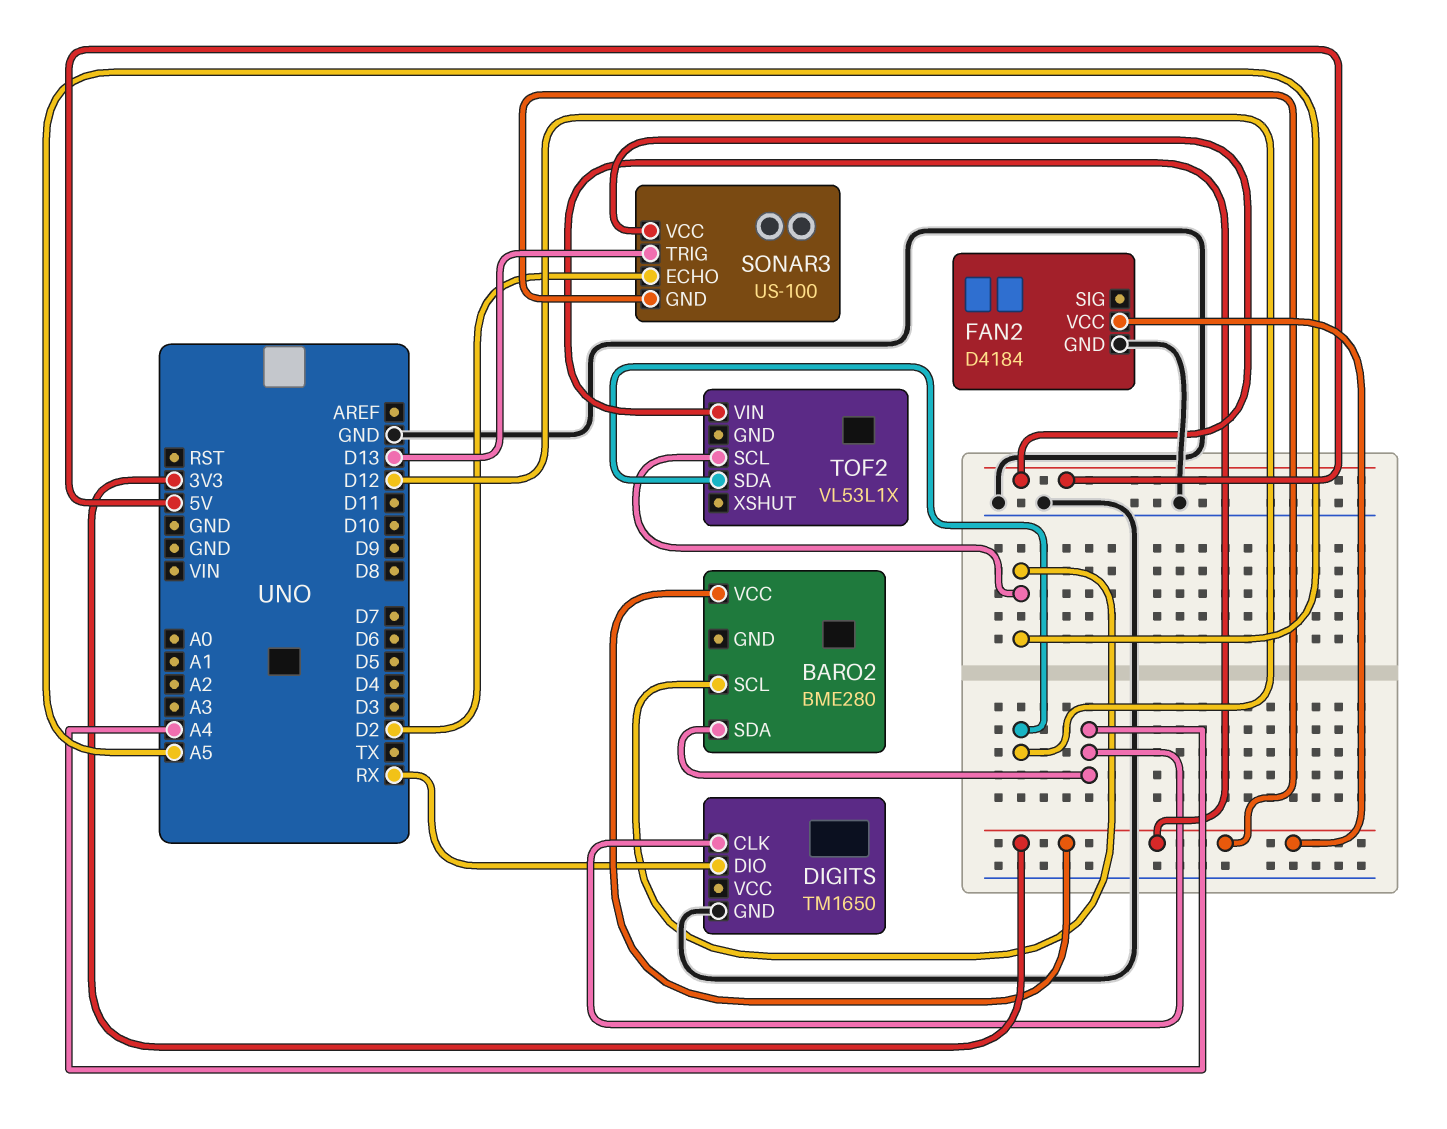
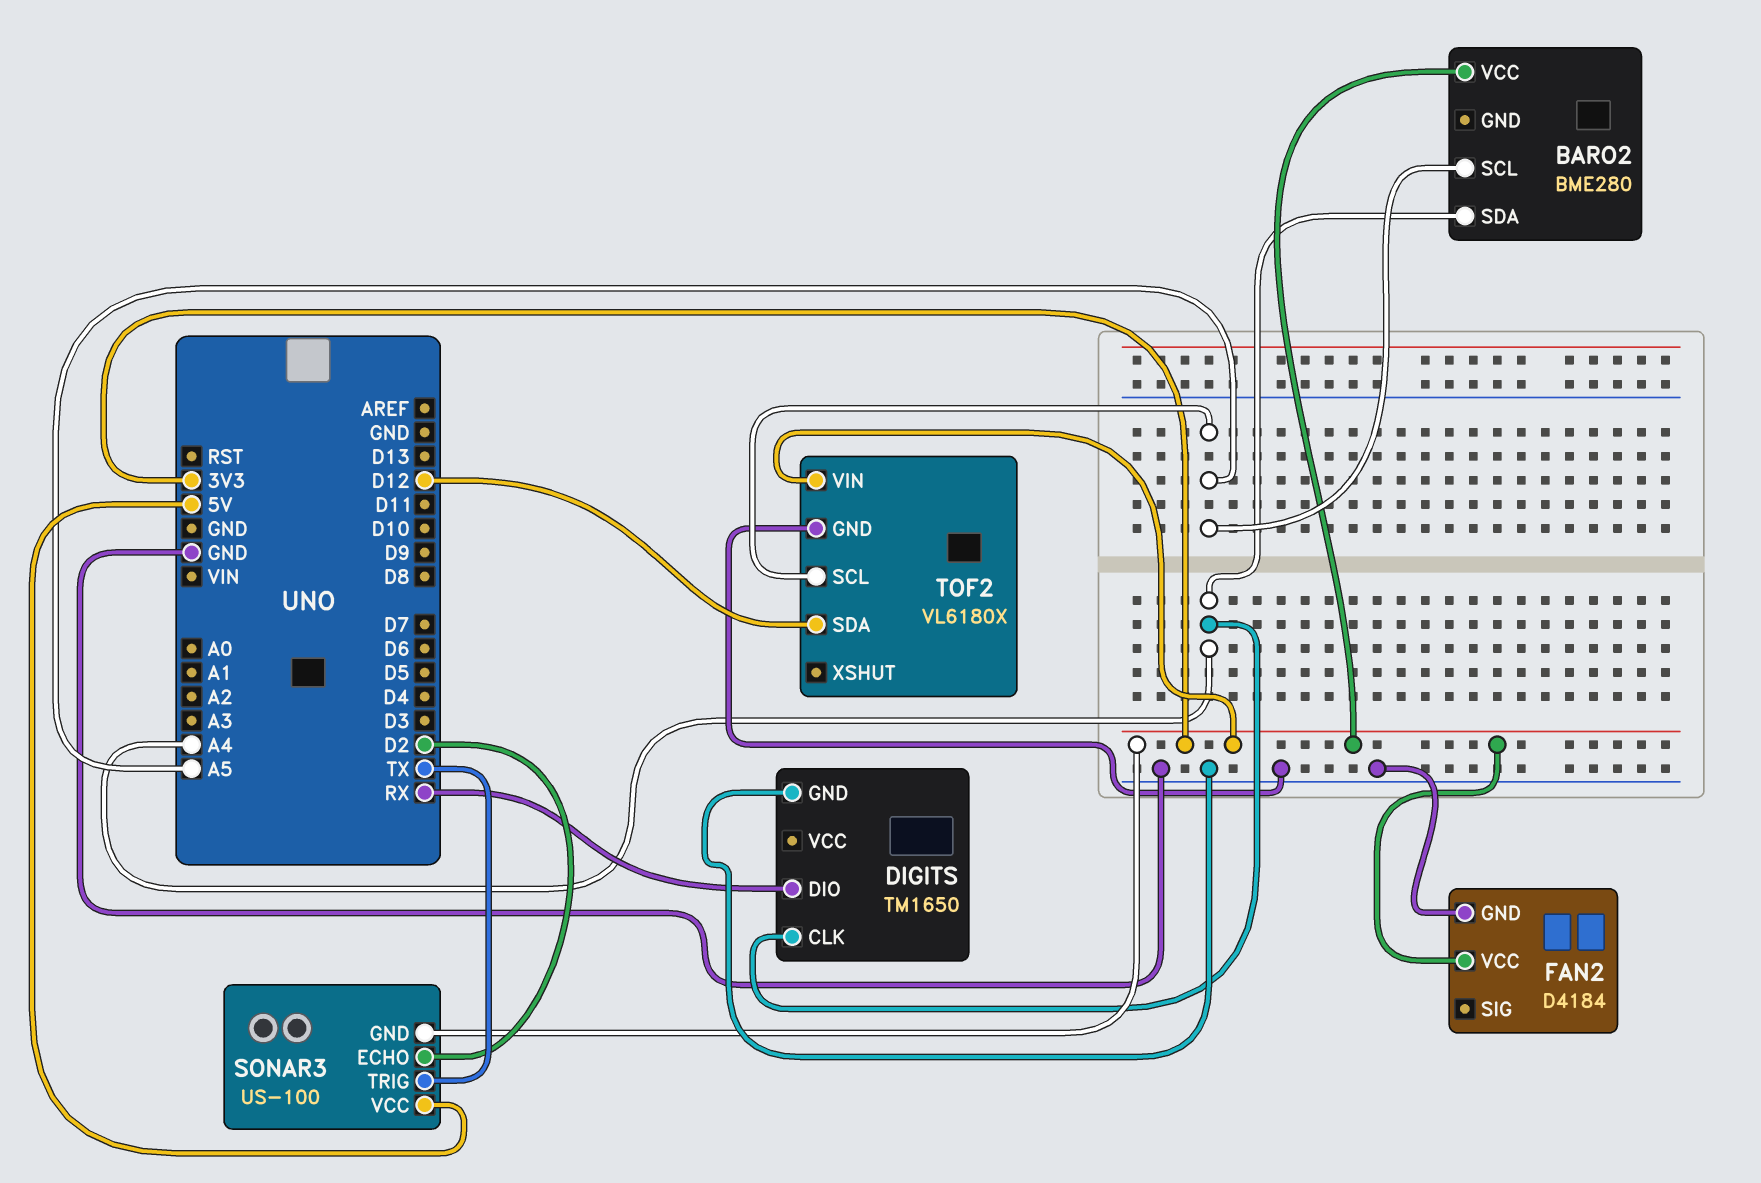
SONAR3 pin TRIG: D13 -> TX
TOF2: VL53L1X -> VL6180X
TOF2 pin GND: none -> GND

